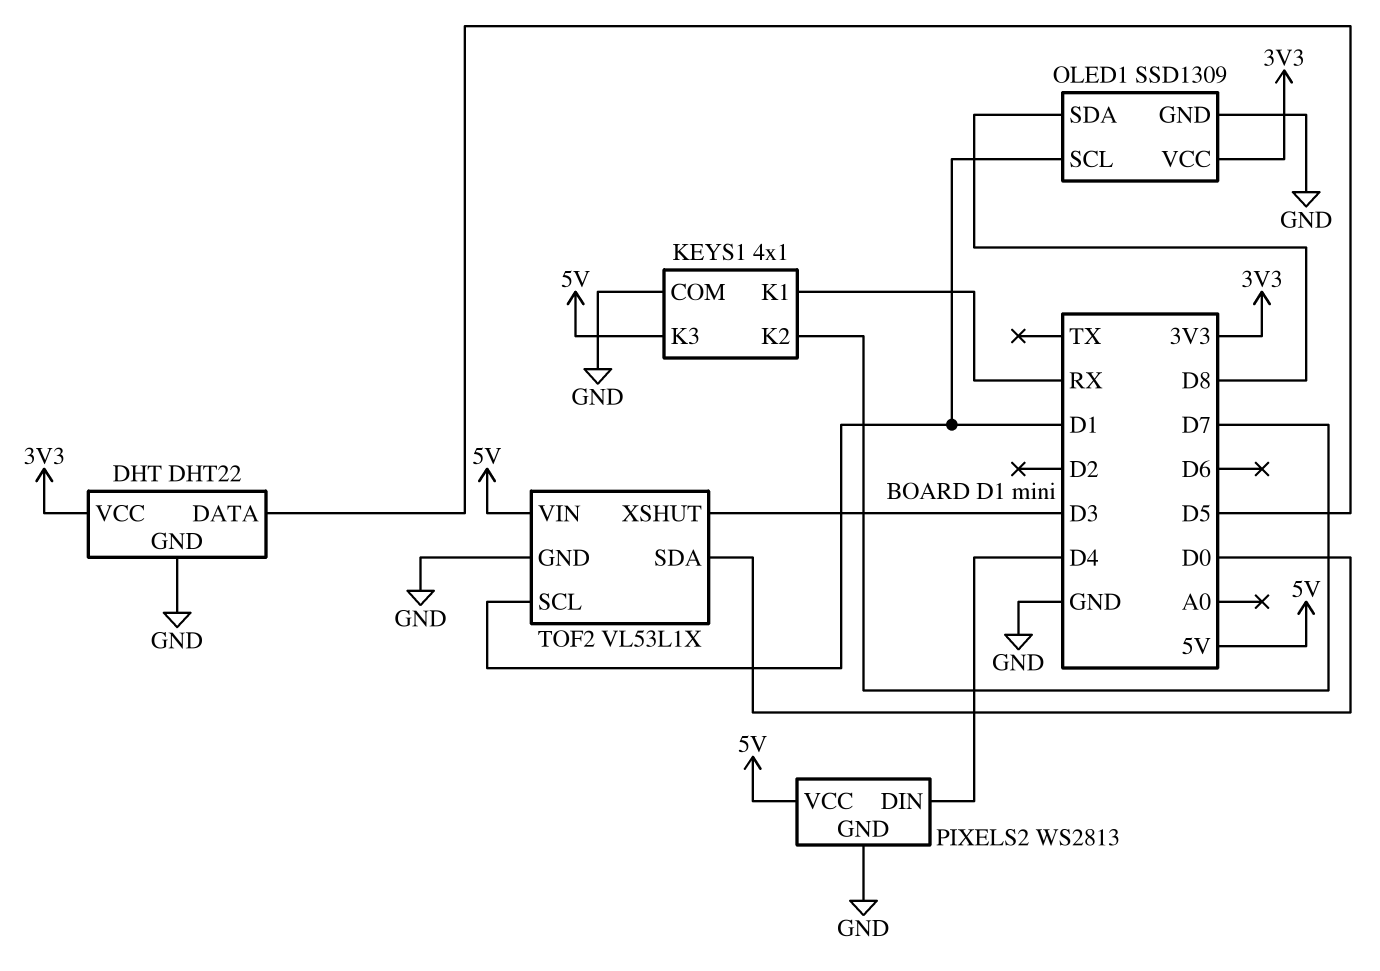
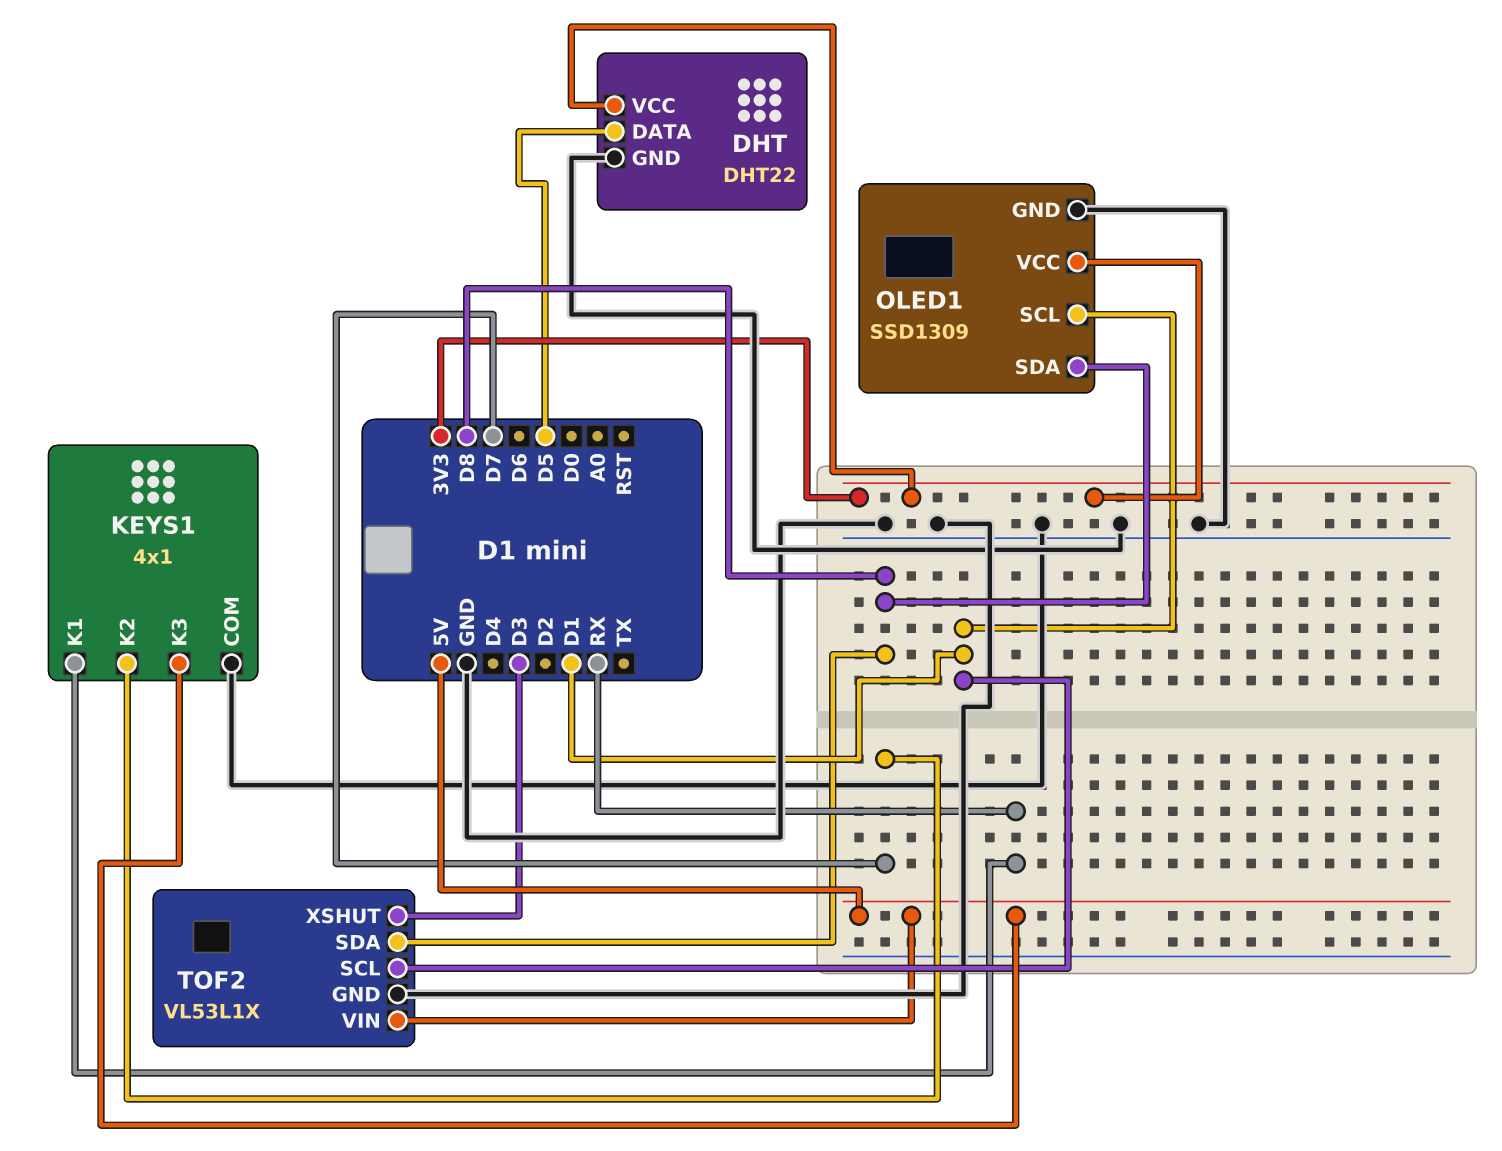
PIXELS2: WS2813 -> none
PIXELS2 pin DIN: D4 -> none
PIXELS2 pin GND: GND -> none
PIXELS2 pin VCC: 5V -> none
TOF2 pin SDA: D0 -> D8

